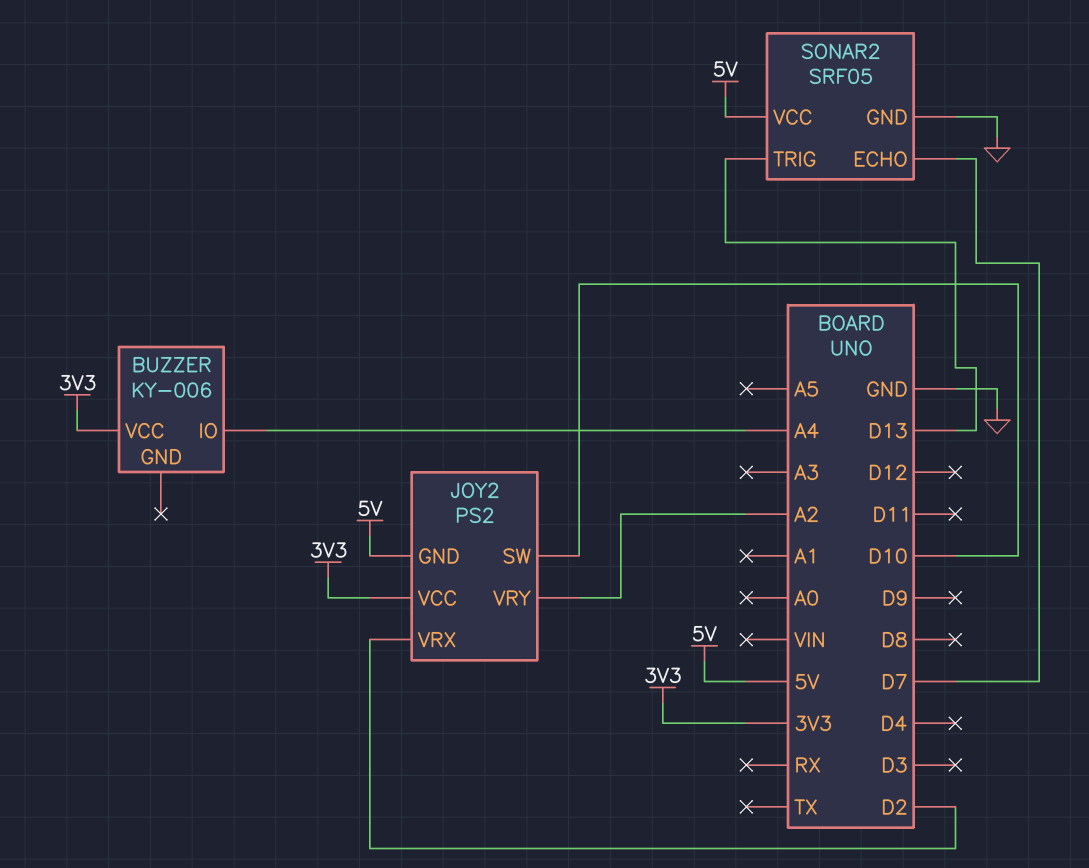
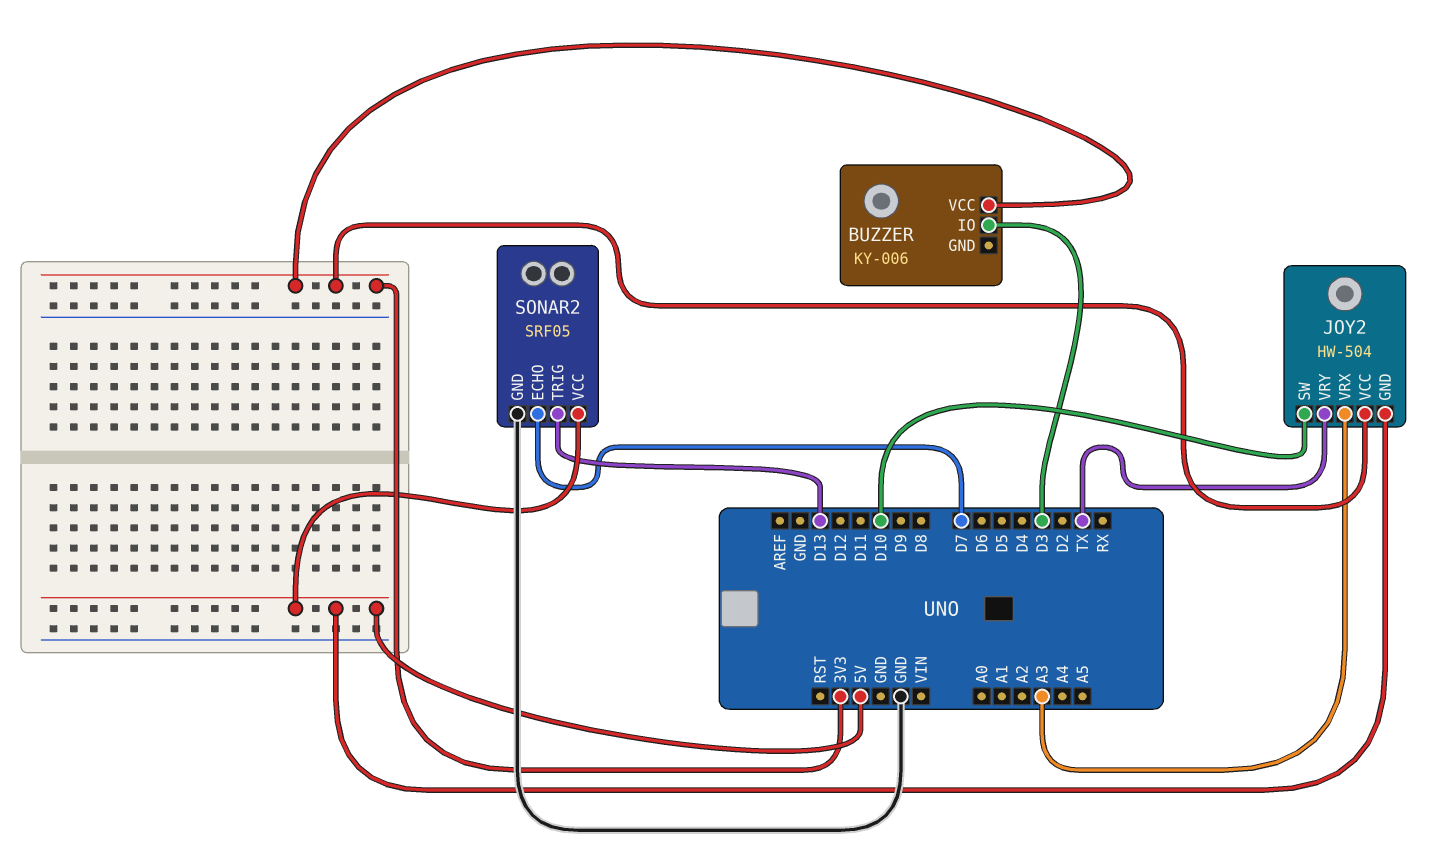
BUZZER pin IO: A4 -> D3
JOY2: PS2 -> HW-504
JOY2 pin VRX: D2 -> A3
JOY2 pin VRY: A2 -> TX

